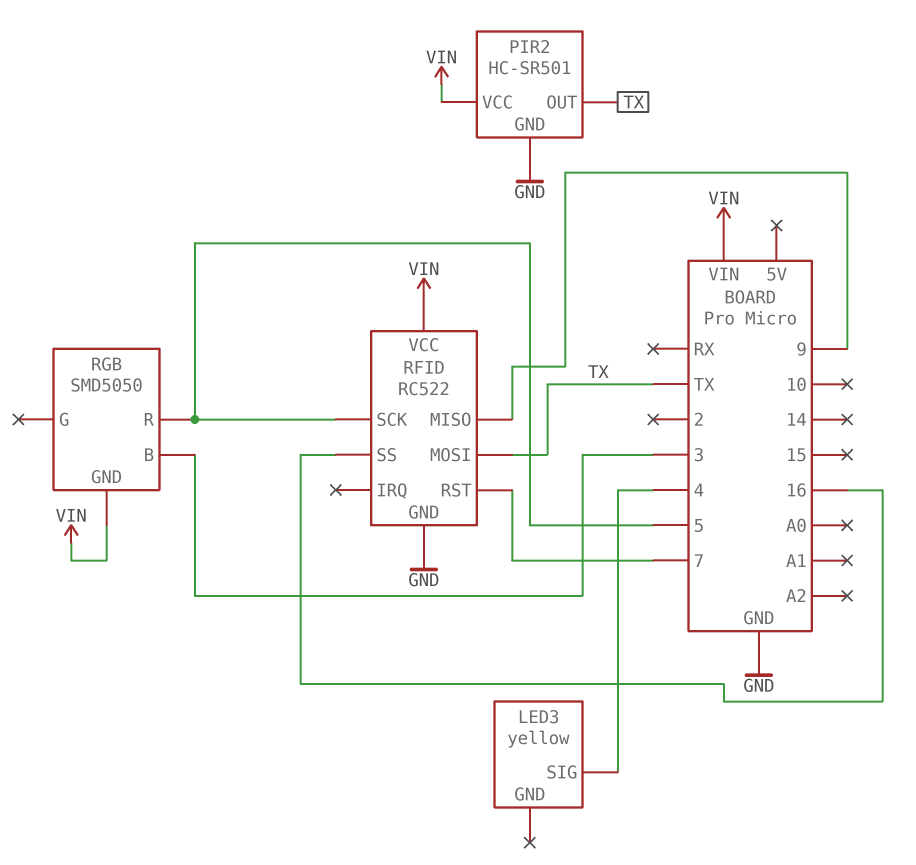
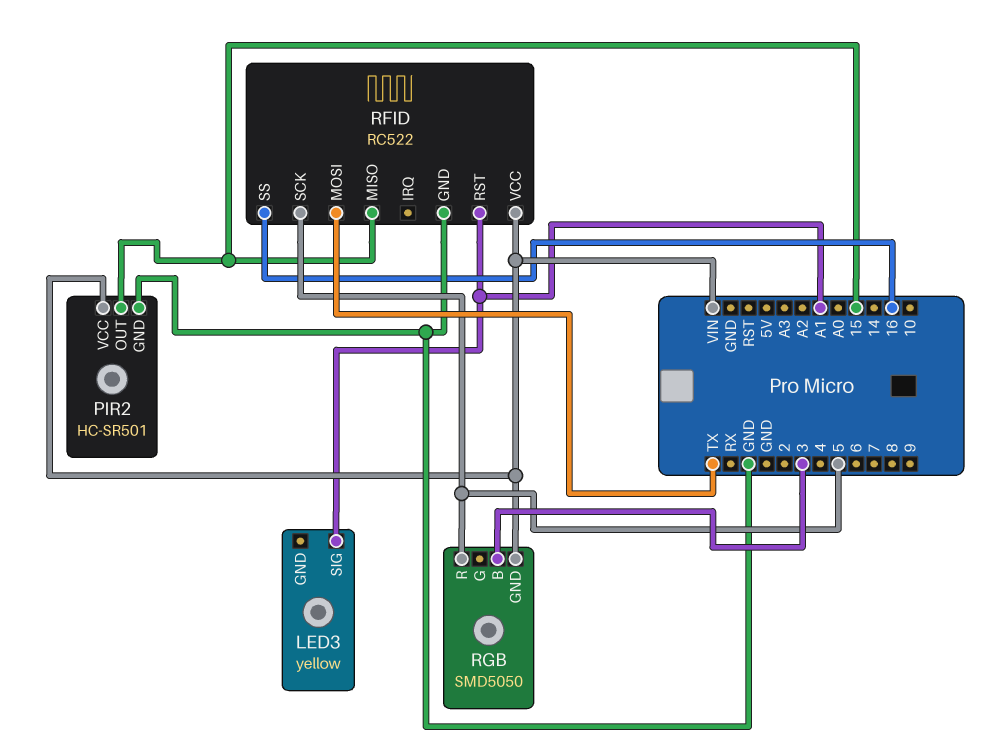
LED3 pin SIG: 4 -> A1
PIR2 pin OUT: TX -> 15
RFID pin MISO: 9 -> 15
RFID pin RST: 7 -> A1

